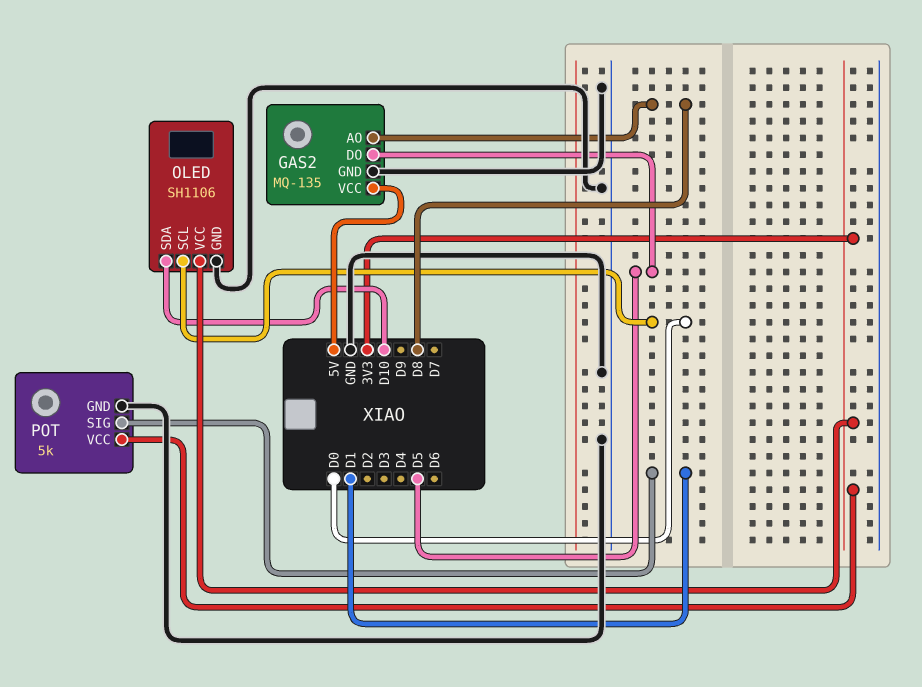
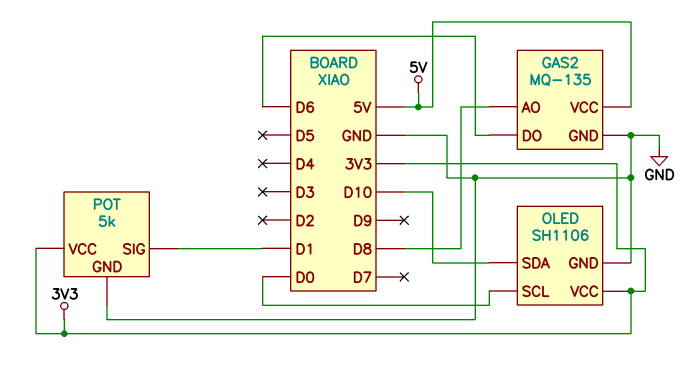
GAS2 pin DO: D5 -> D6

